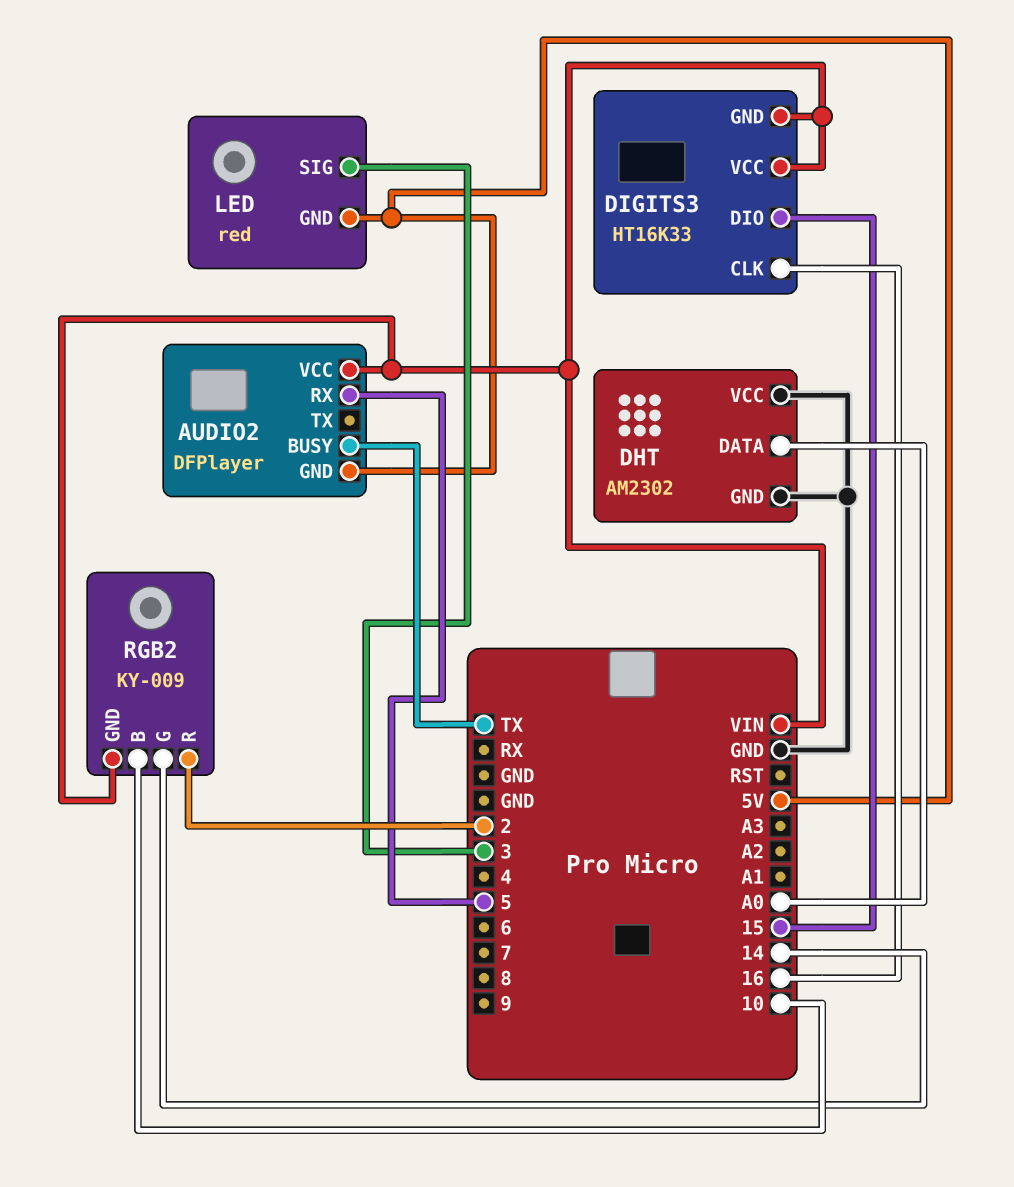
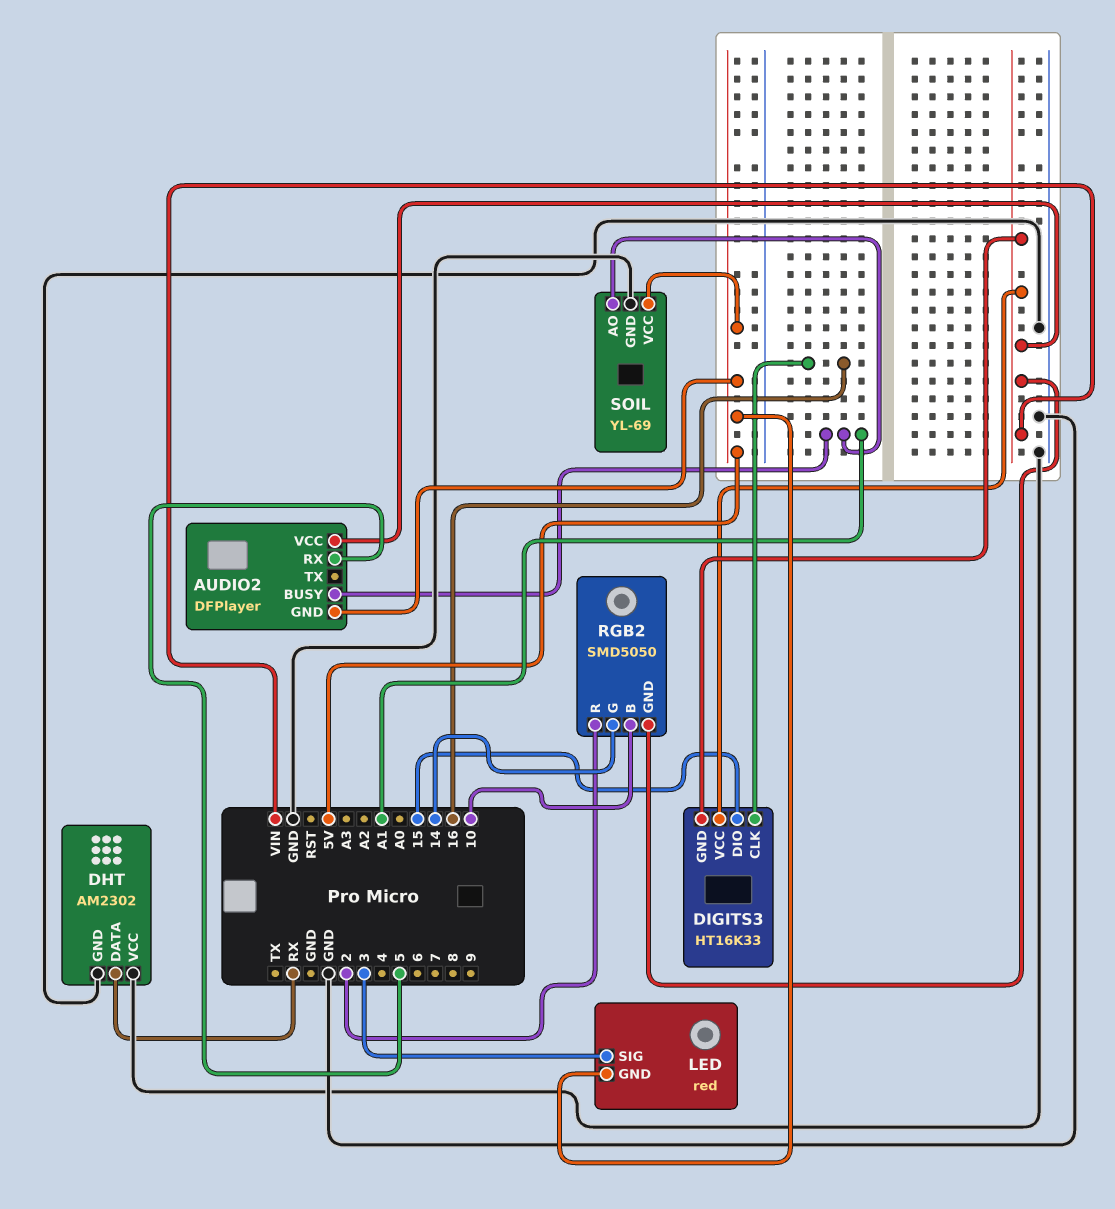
AUDIO2 pin BUSY: TX -> A1
DHT pin DATA: A0 -> RX
RGB2: KY-009 -> SMD5050
SOIL: none -> YL-69
SOIL pin AO: none -> A1
SOIL pin GND: none -> GND
SOIL pin VCC: none -> 5V

